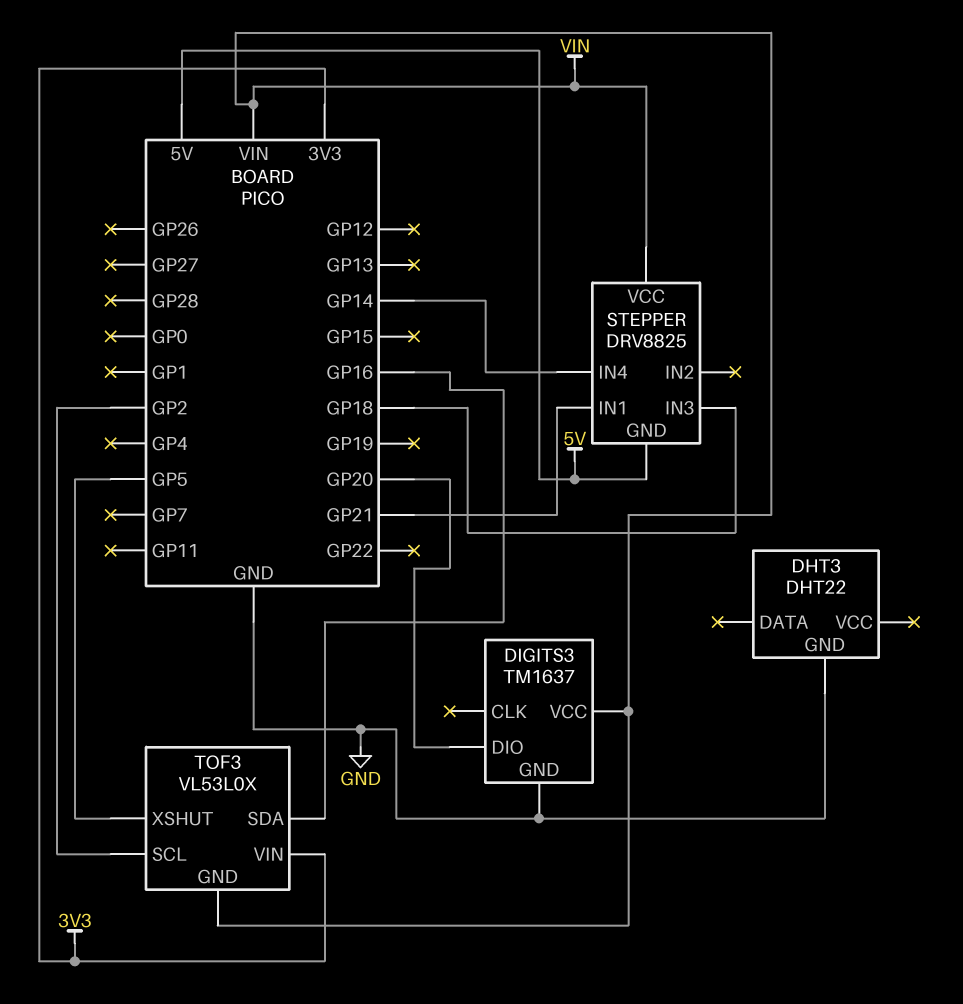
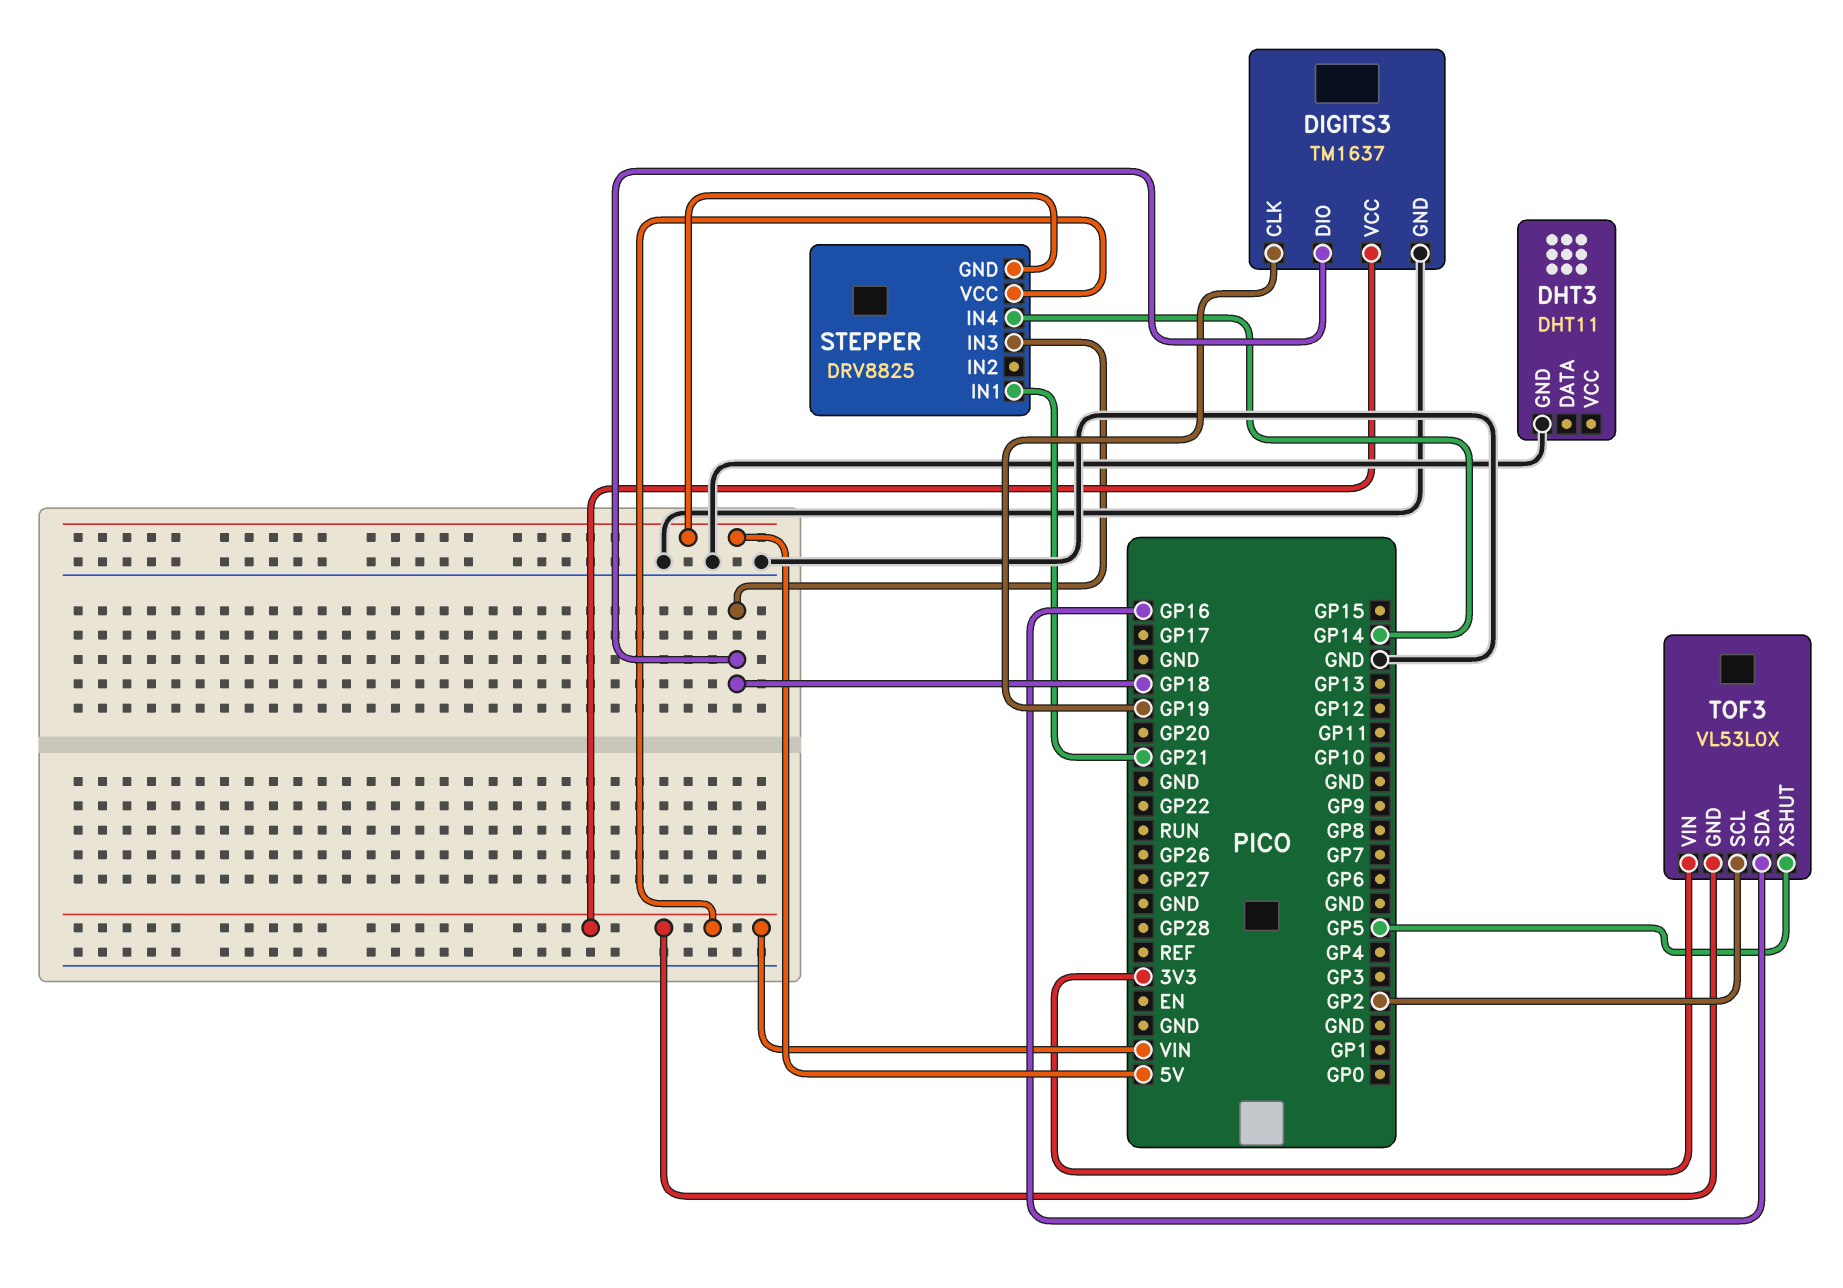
DHT3: DHT22 -> DHT11
DIGITS3 pin CLK: none -> GP19
DIGITS3 pin DIO: GP20 -> GP18

